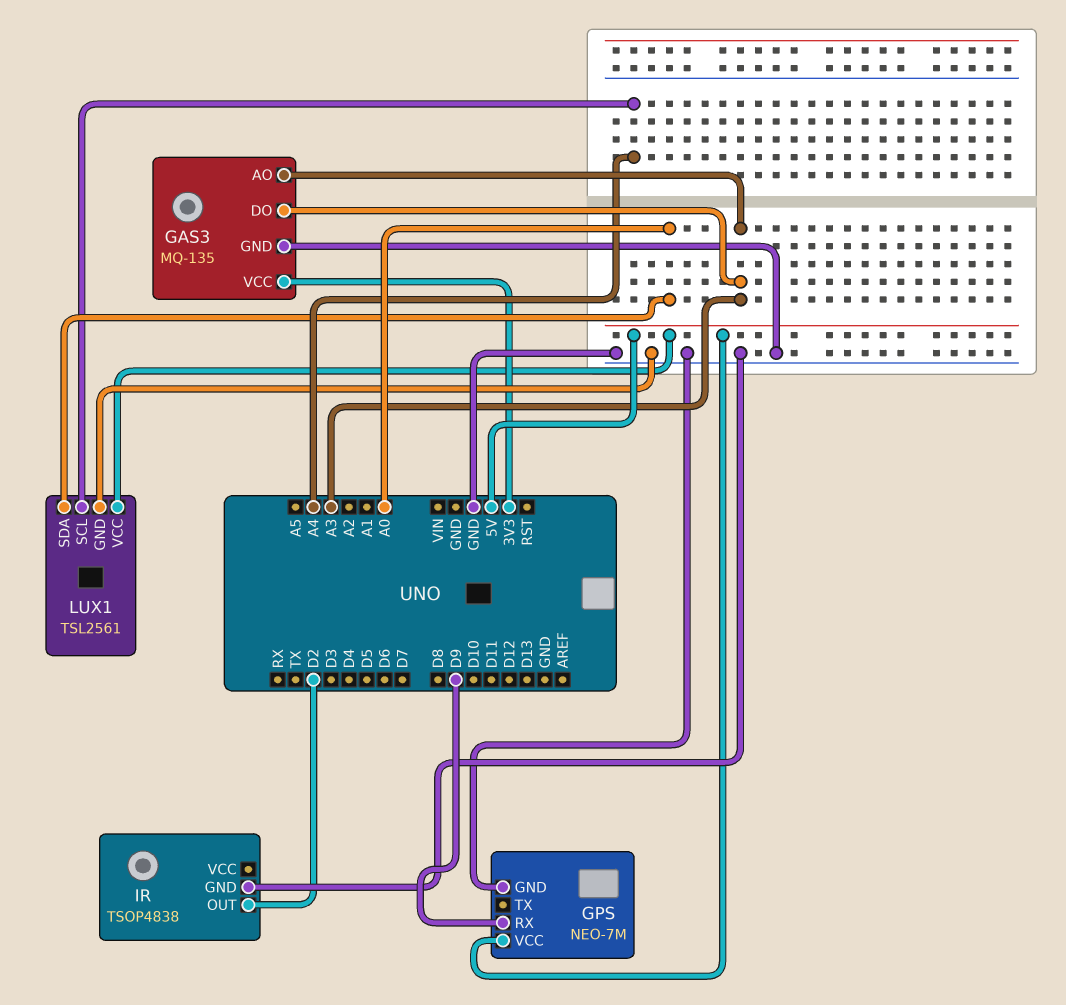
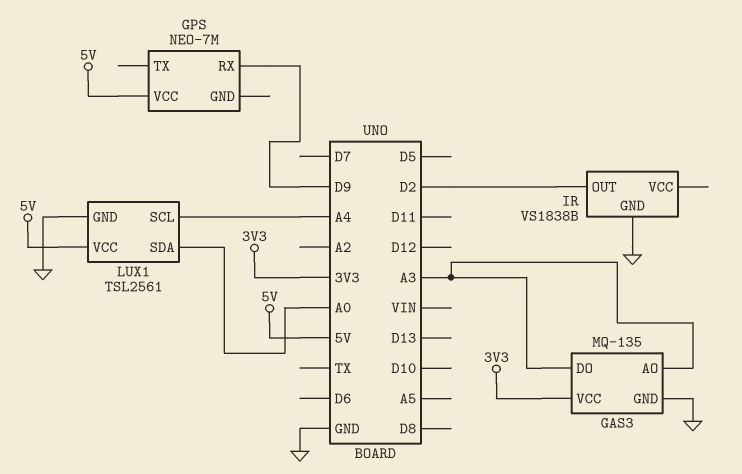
GPS pin GND: GND -> none
IR: TSOP4838 -> VS1838B

